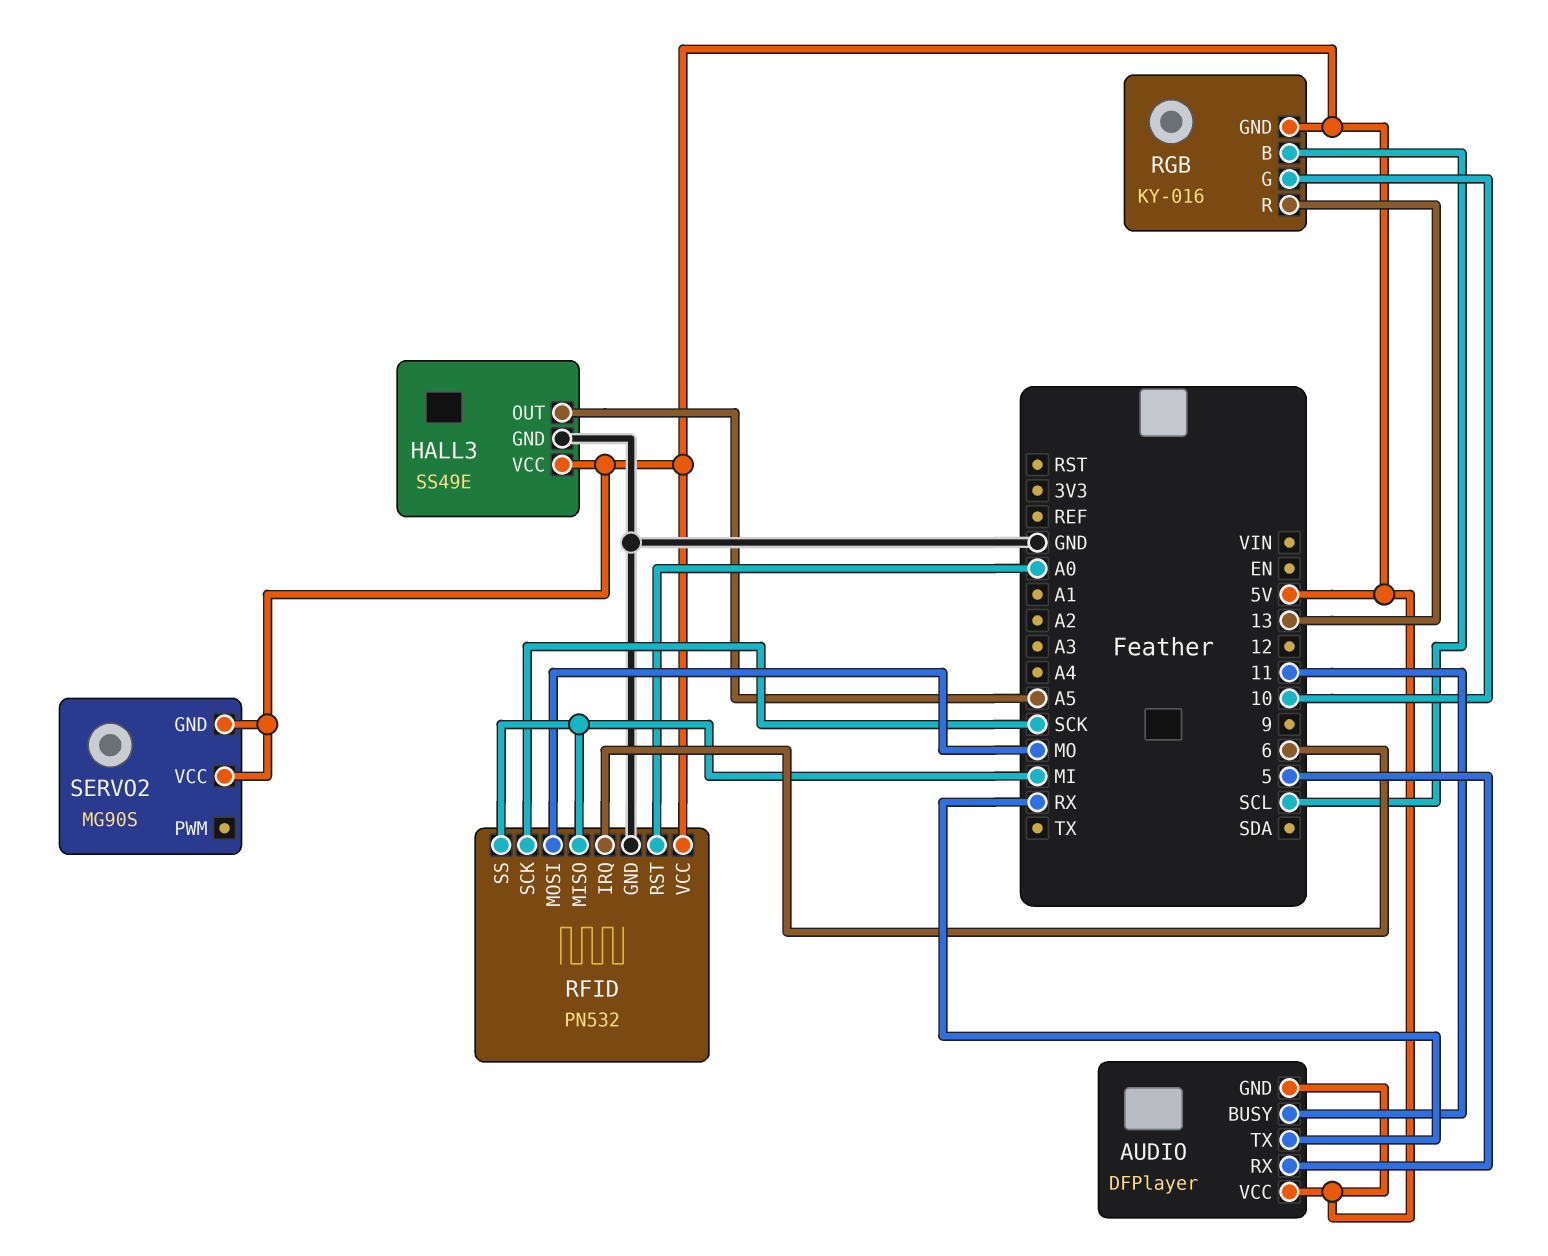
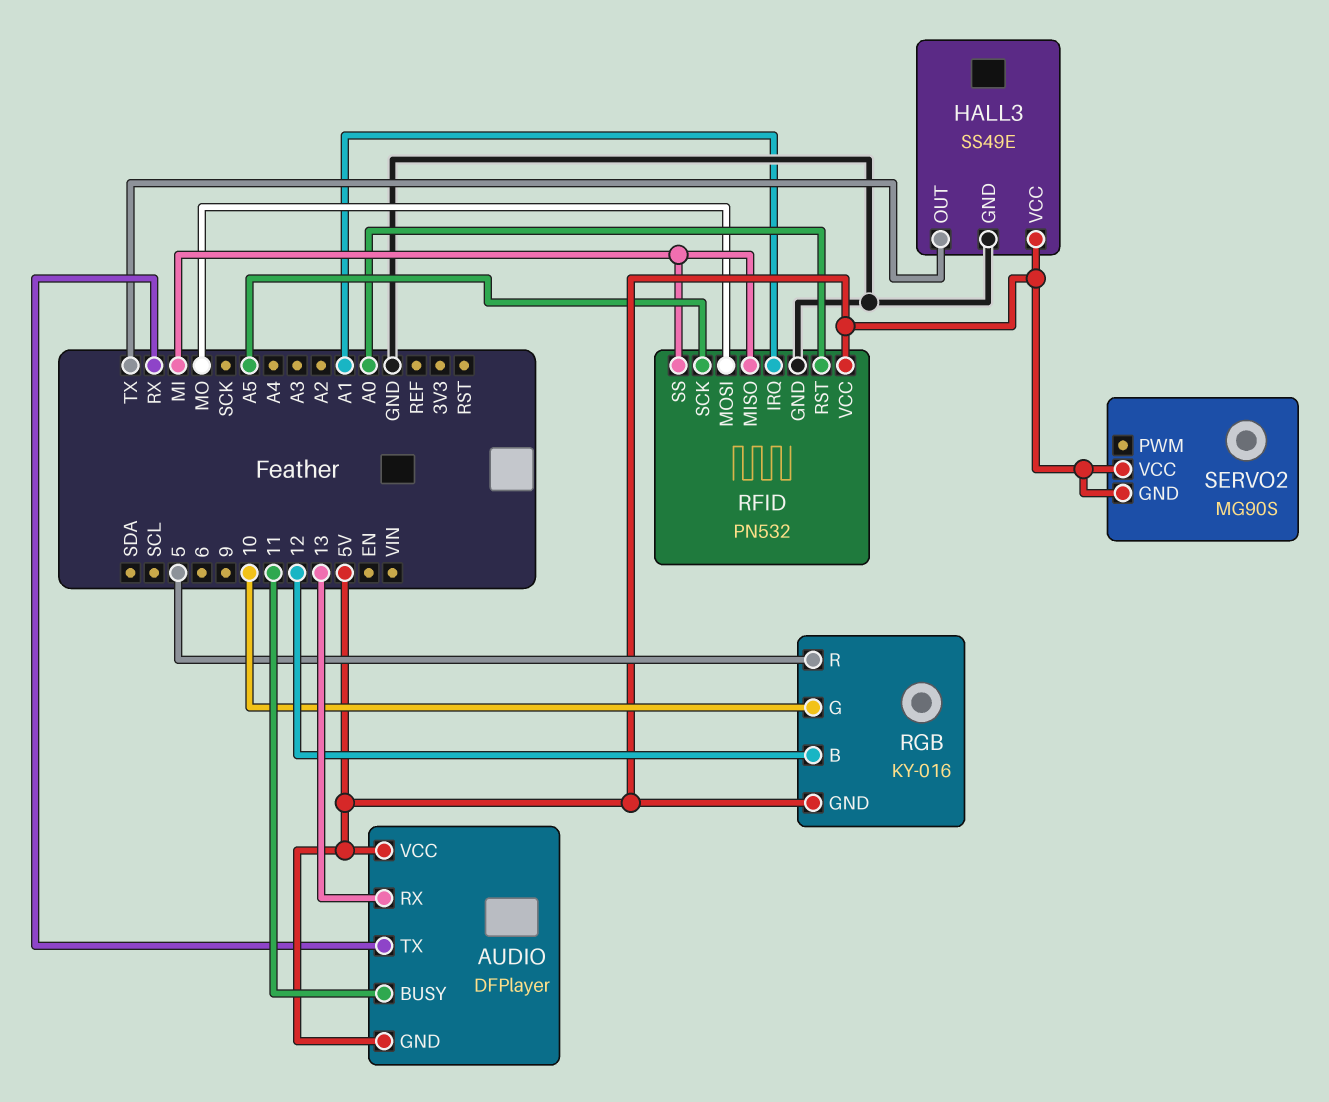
AUDIO pin RX: 5 -> 13
HALL3 pin OUT: A5 -> TX
RFID pin IRQ: 6 -> A1
RFID pin SCK: SCK -> A5
RGB pin B: SCL -> 12
RGB pin R: 13 -> 5

